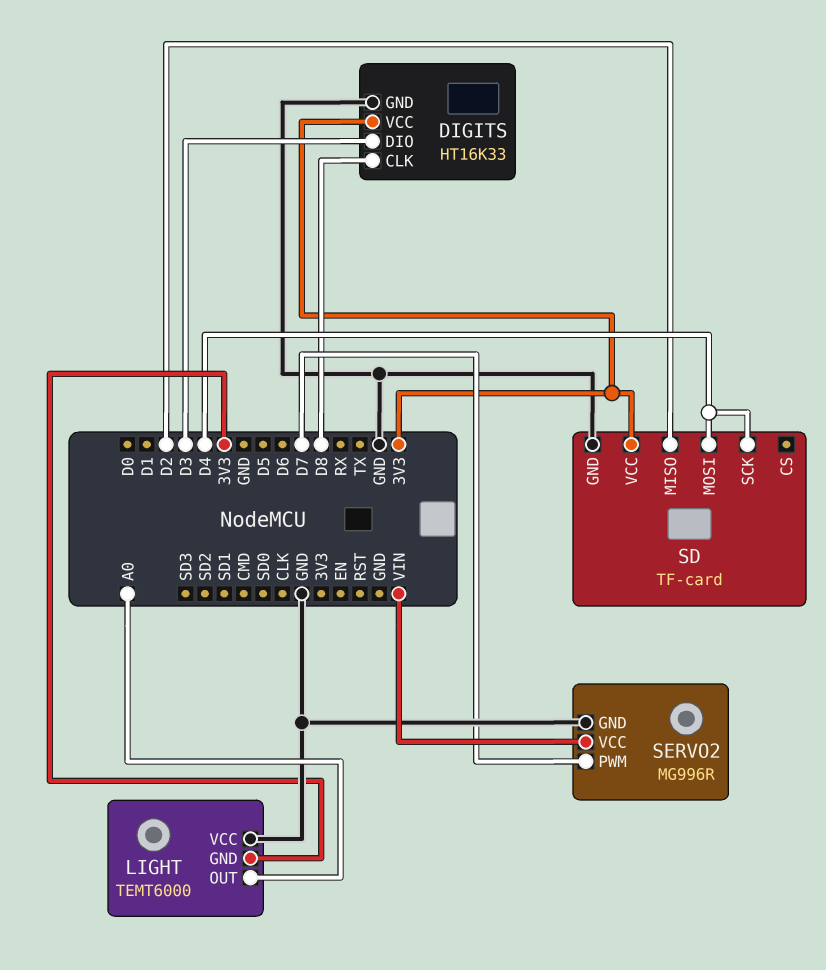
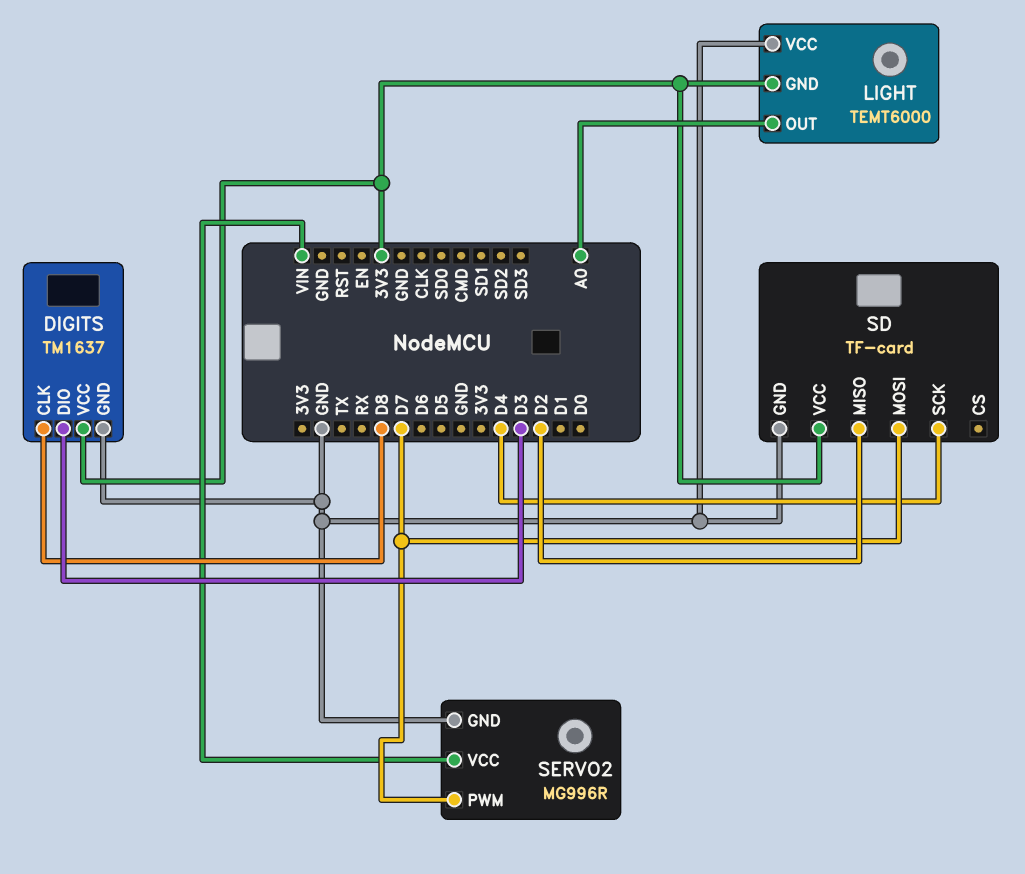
DIGITS: HT16K33 -> TM1637
SD pin MOSI: D4 -> D7

